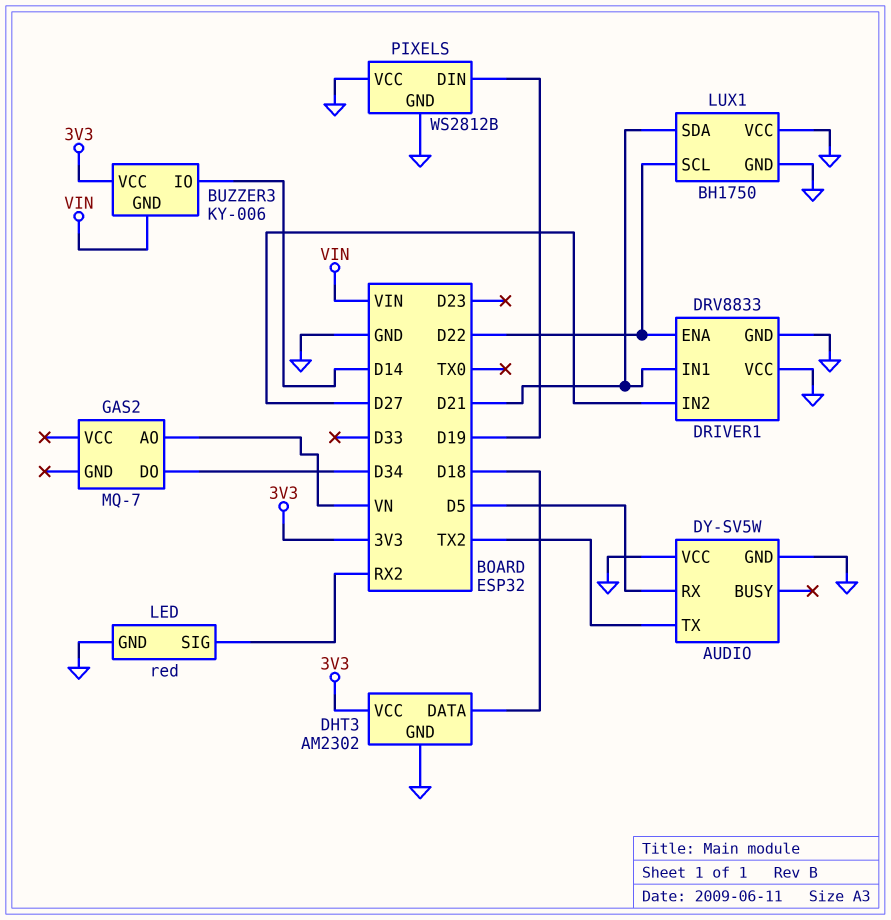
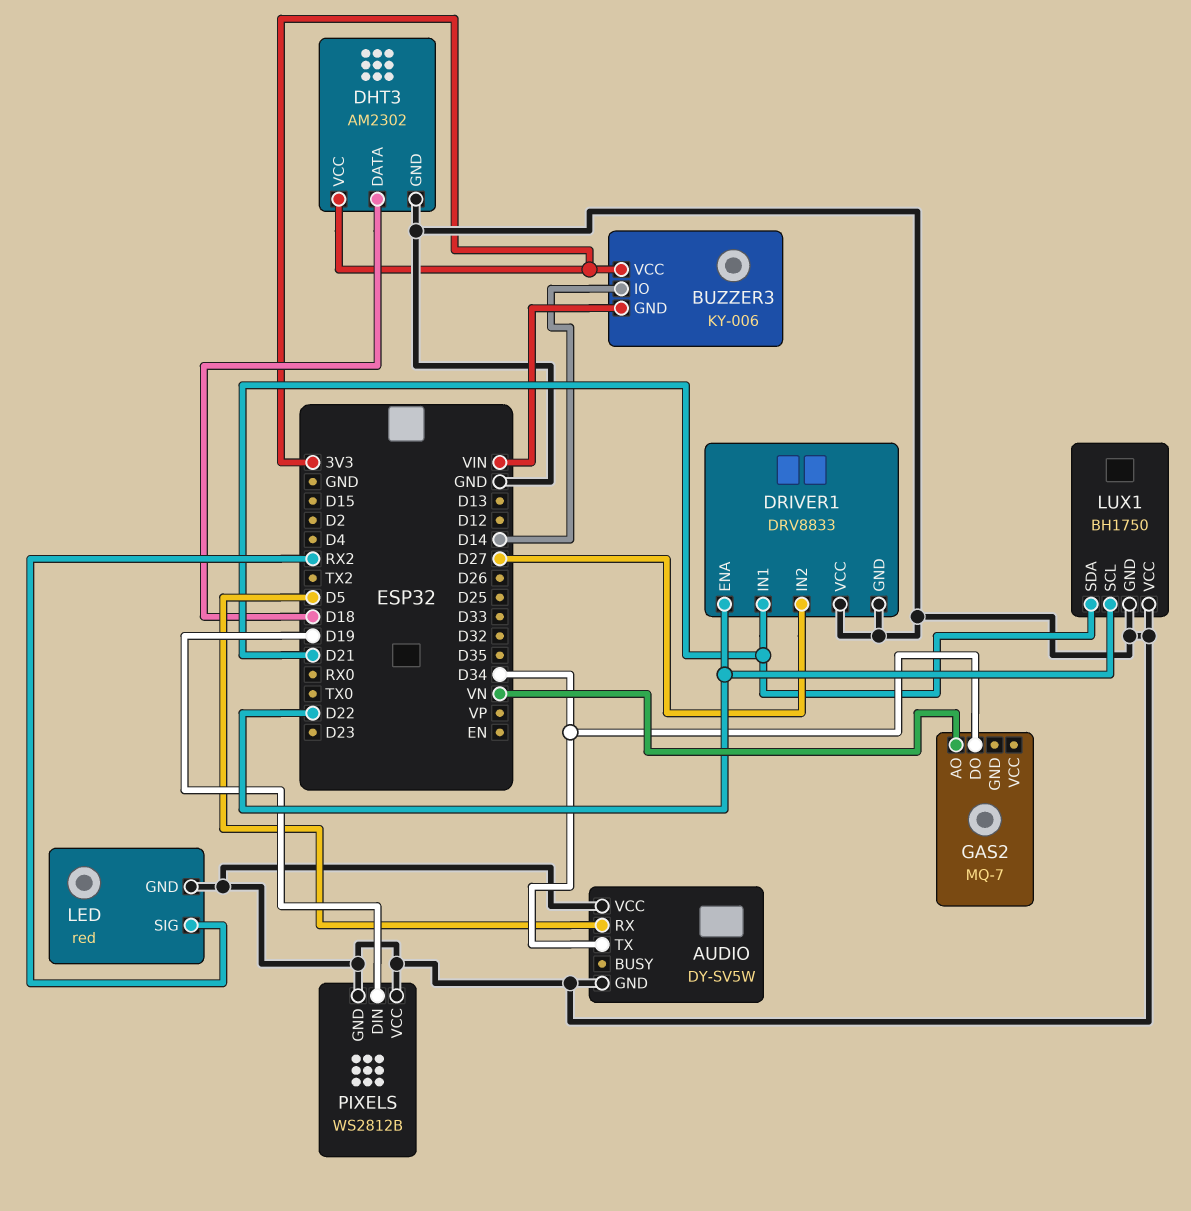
AUDIO pin TX: TX2 -> D34

